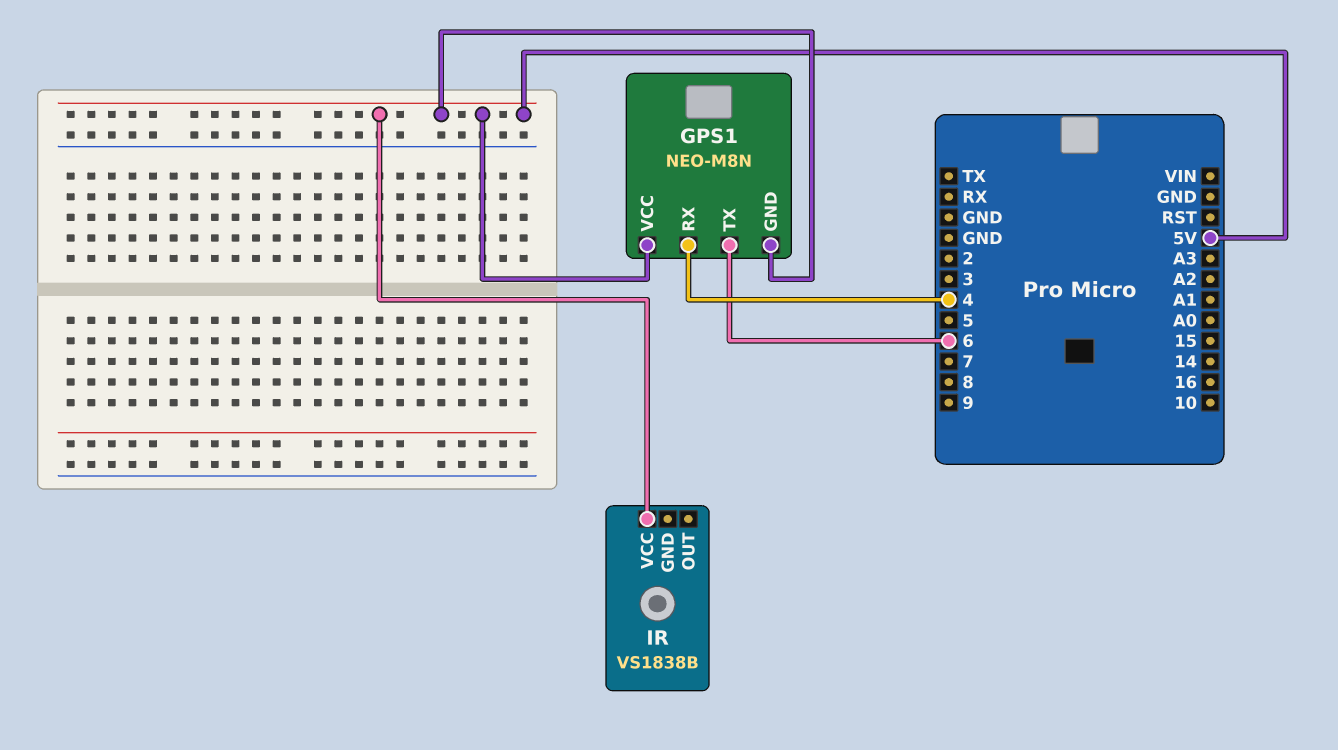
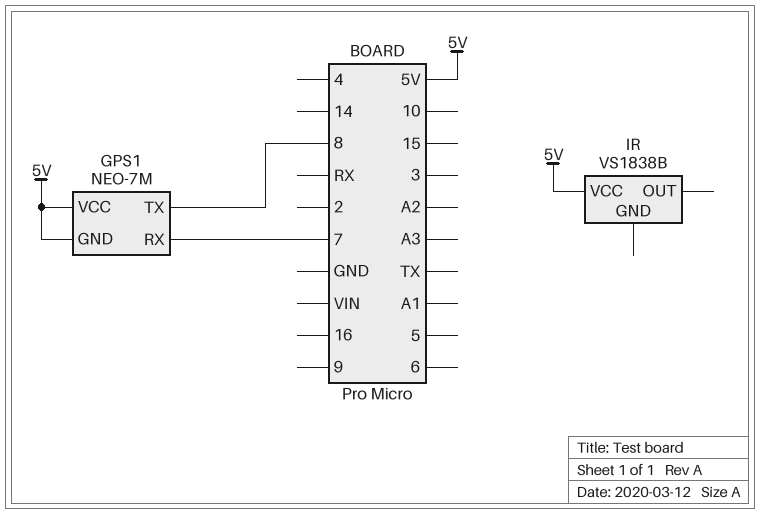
GPS1: NEO-M8N -> NEO-7M
GPS1 pin RX: 4 -> 7
GPS1 pin TX: 6 -> 8

